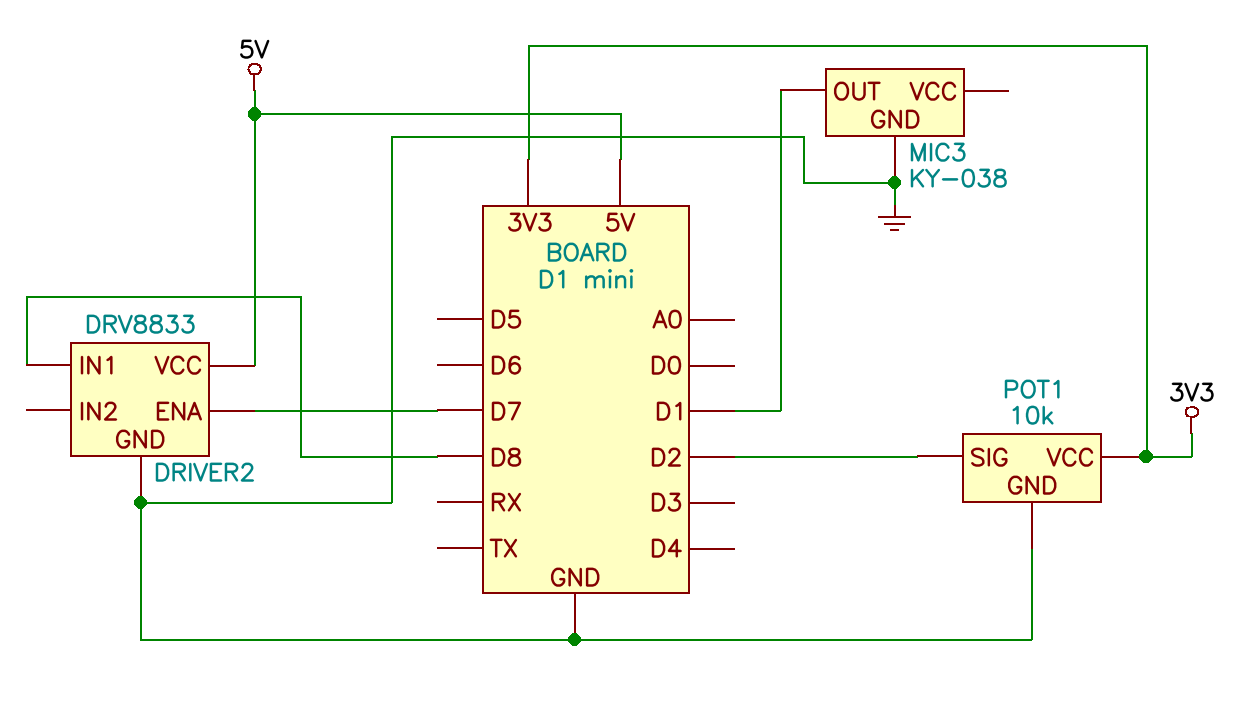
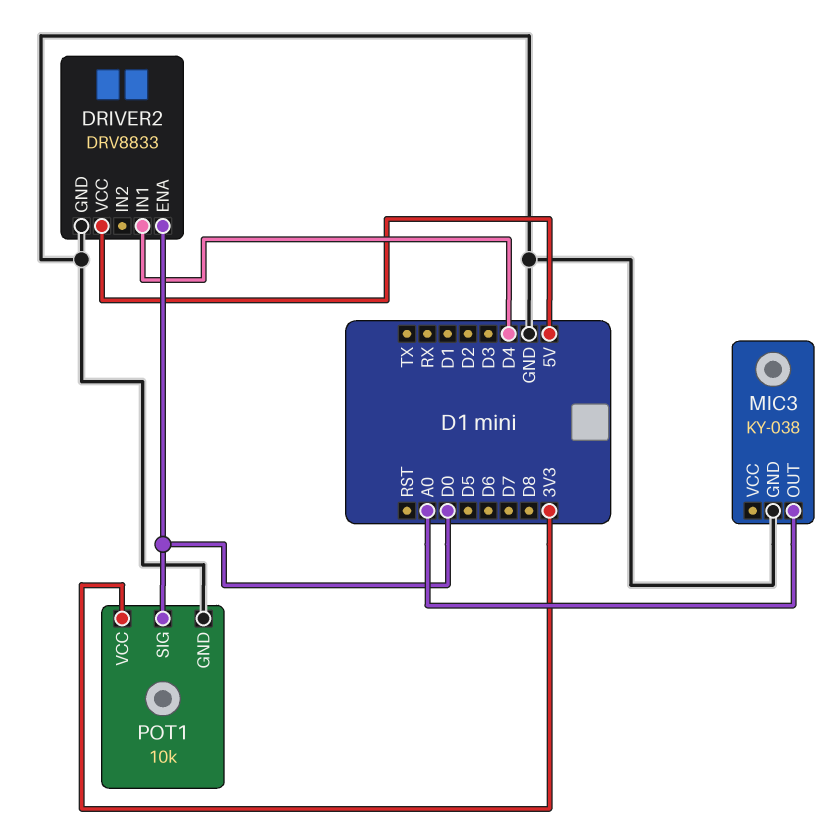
DRIVER2 pin ENA: D7 -> D0
DRIVER2 pin IN1: D8 -> D4
MIC3 pin OUT: D1 -> A0
POT1 pin SIG: D2 -> D0

